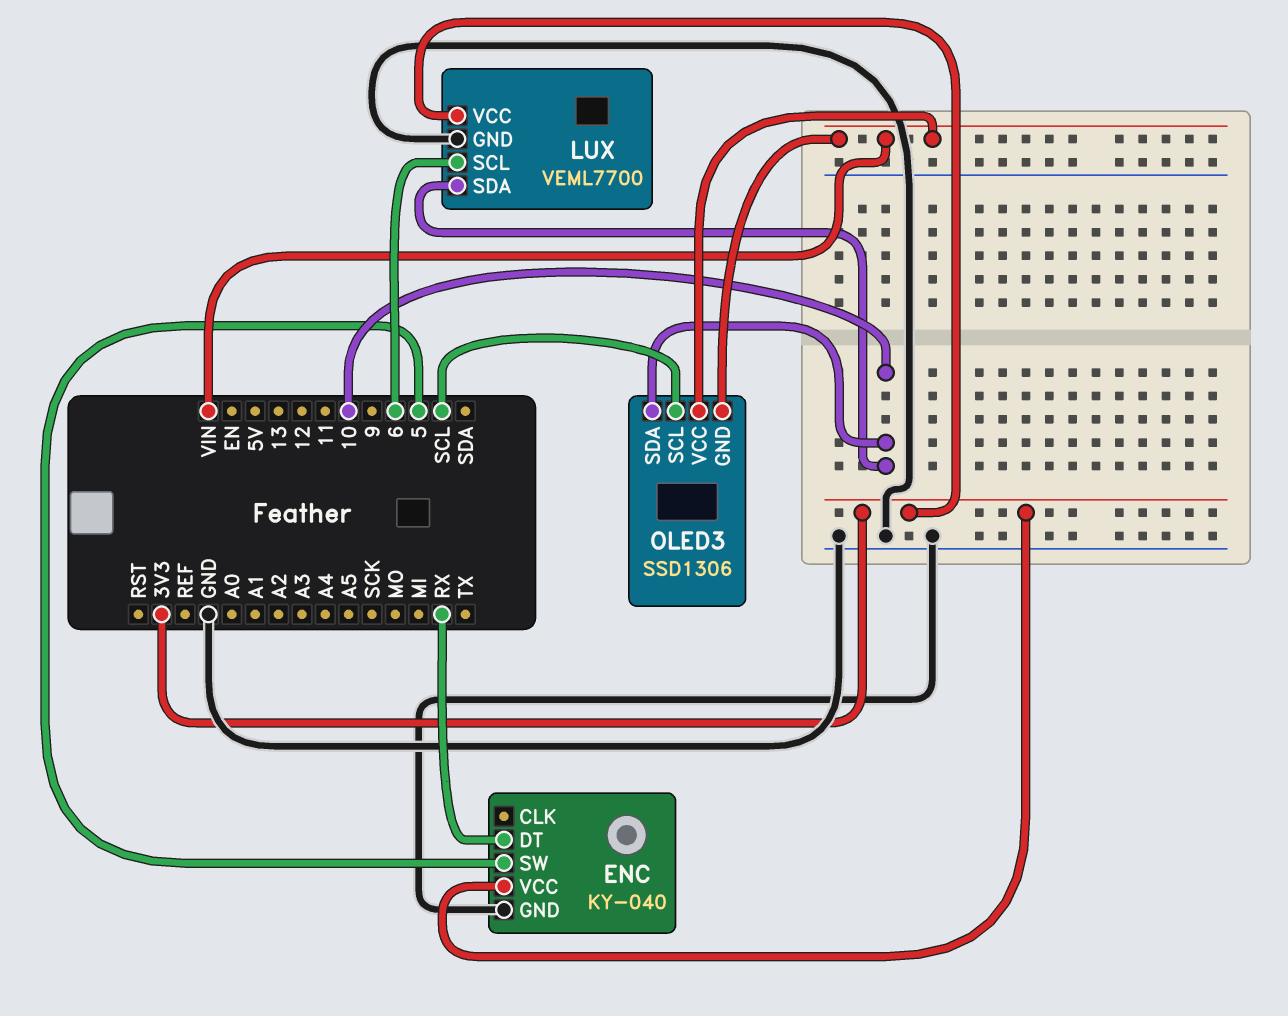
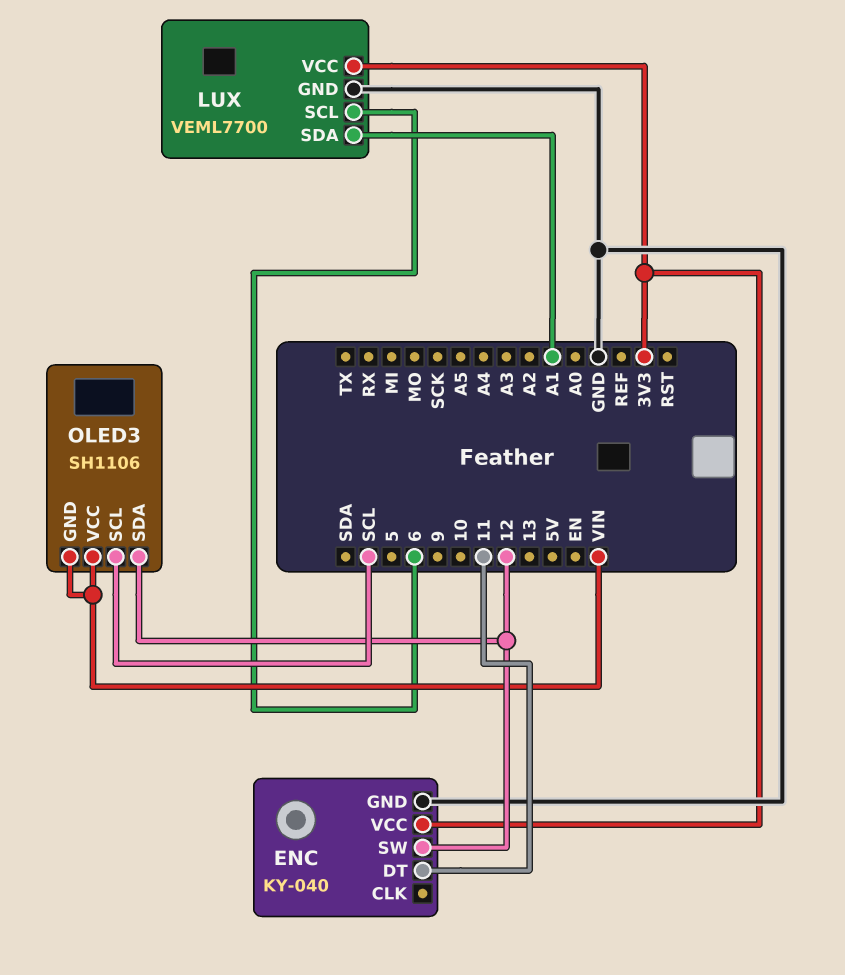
ENC pin DT: RX -> 11
ENC pin SW: 5 -> 12
LUX pin SDA: 10 -> A1
OLED3: SSD1306 -> SH1106
OLED3 pin SDA: 10 -> 12

